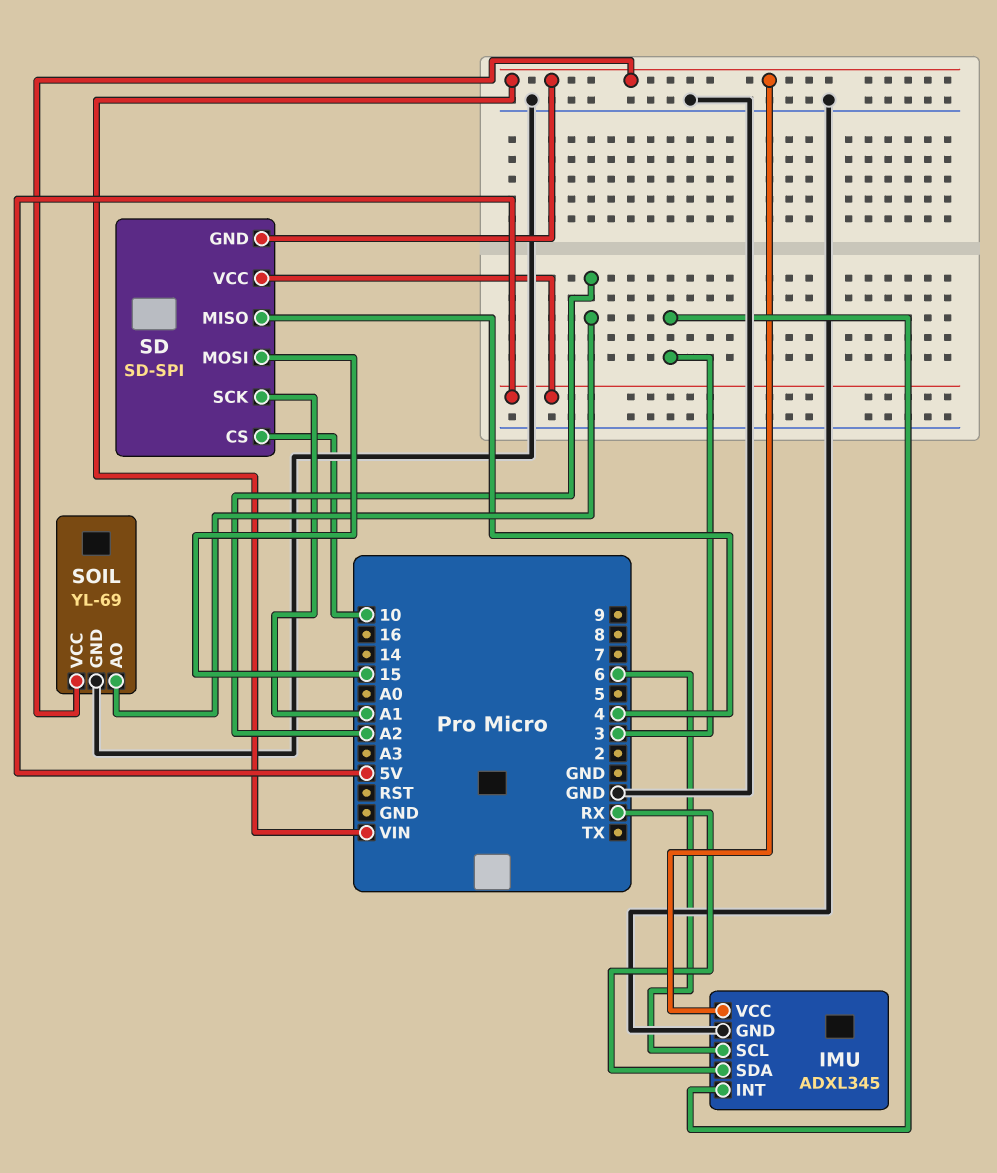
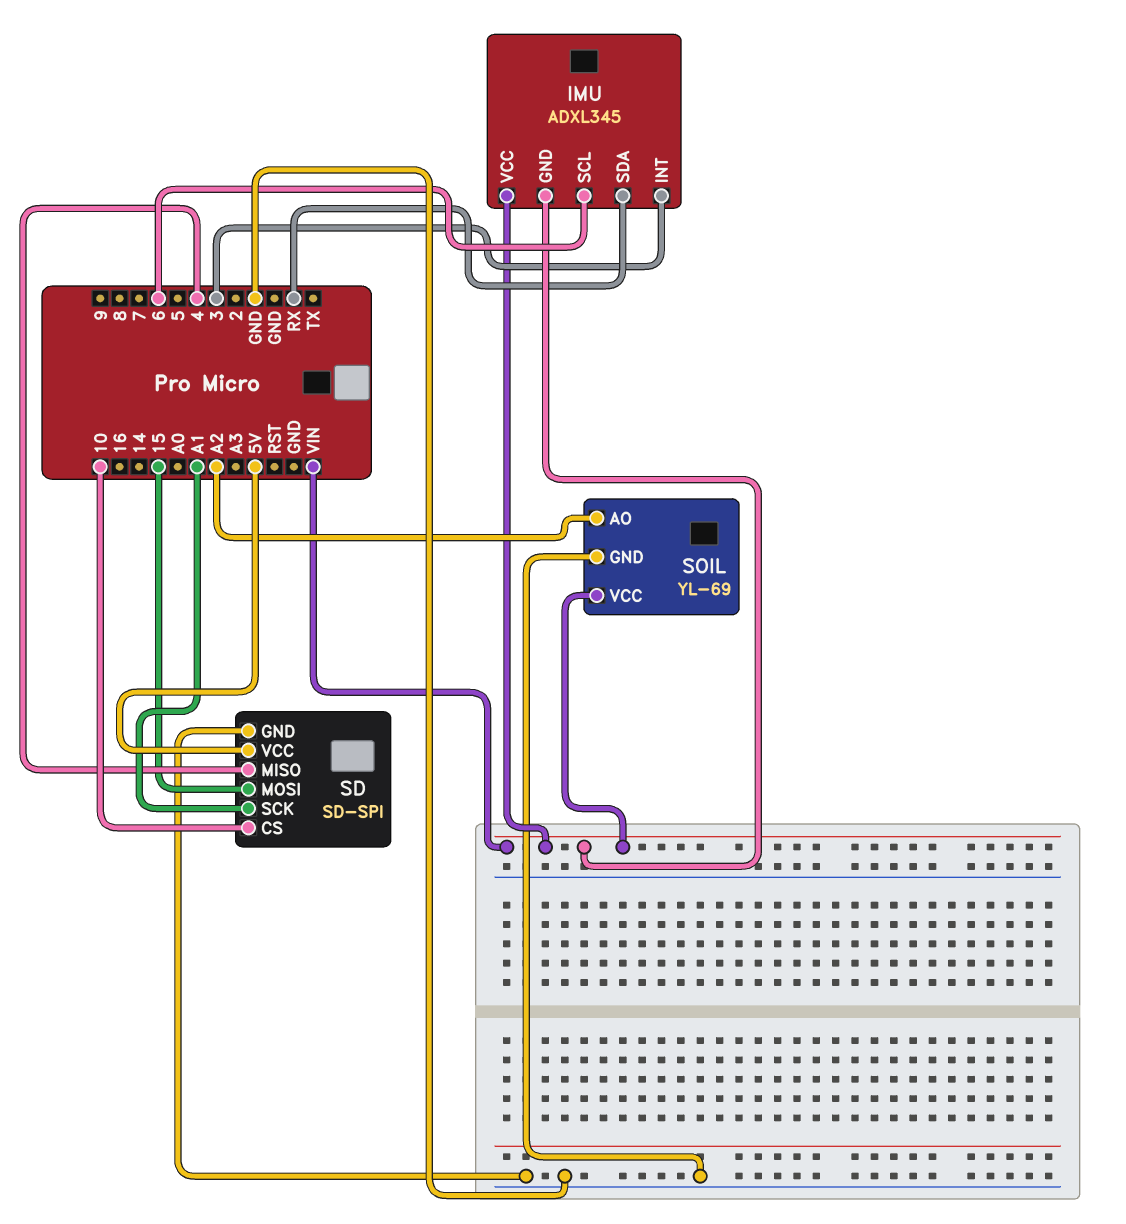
IMU pin GND: GND -> VIN
SD pin GND: VIN -> GND

